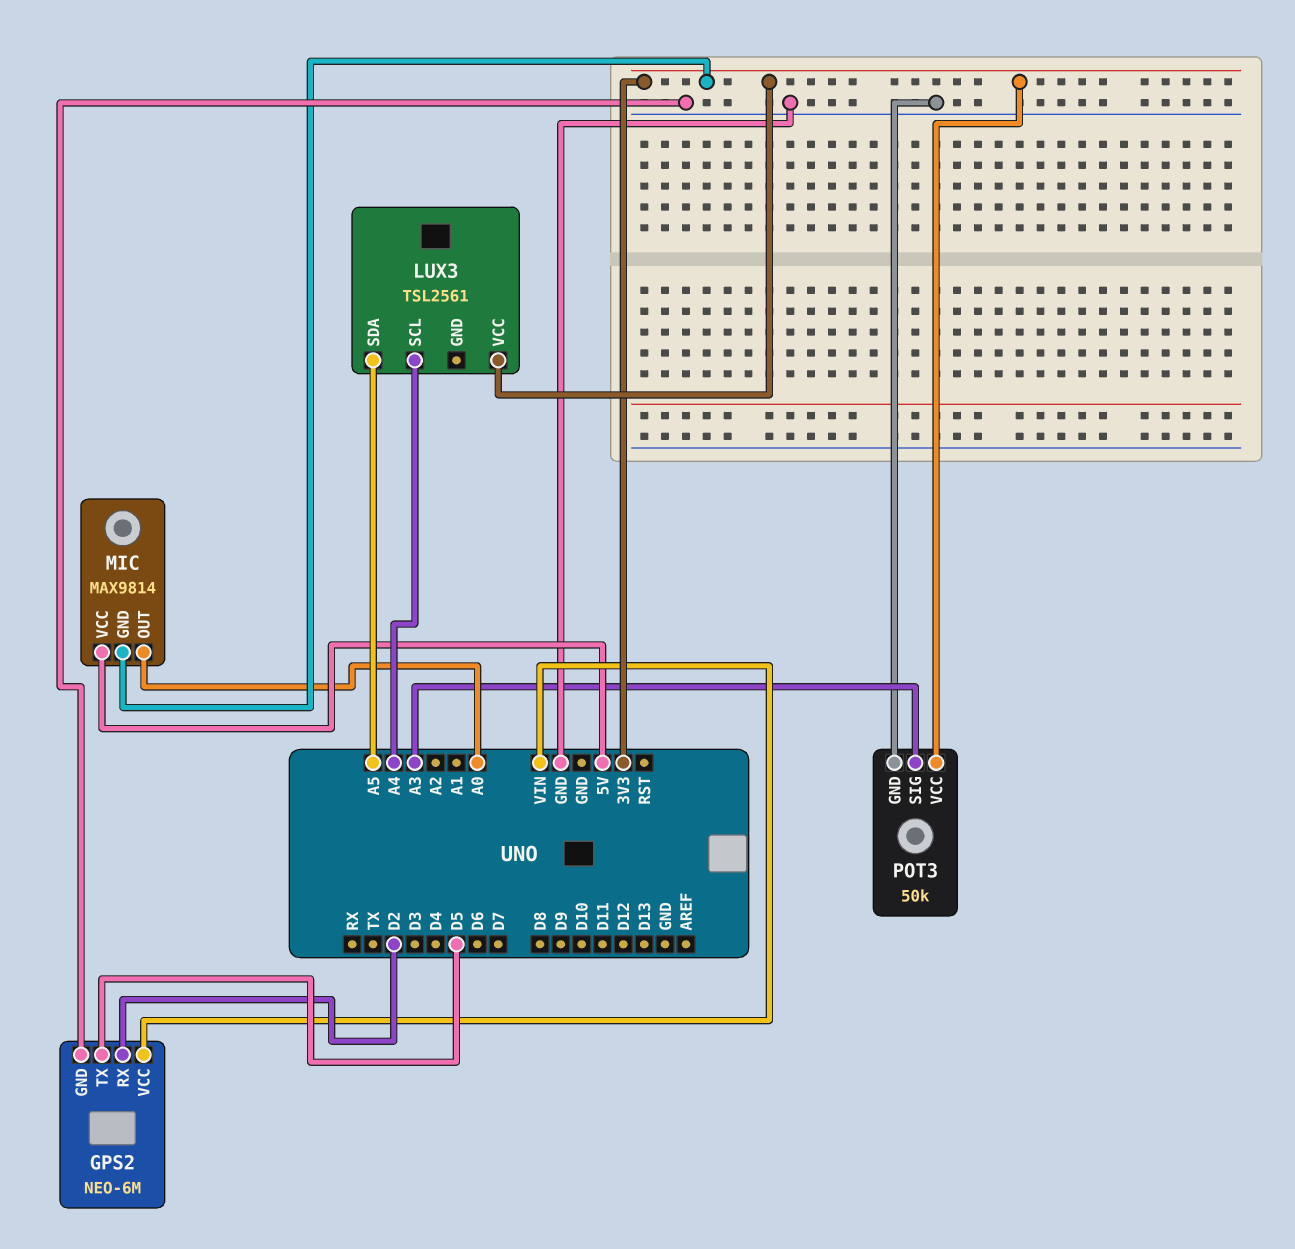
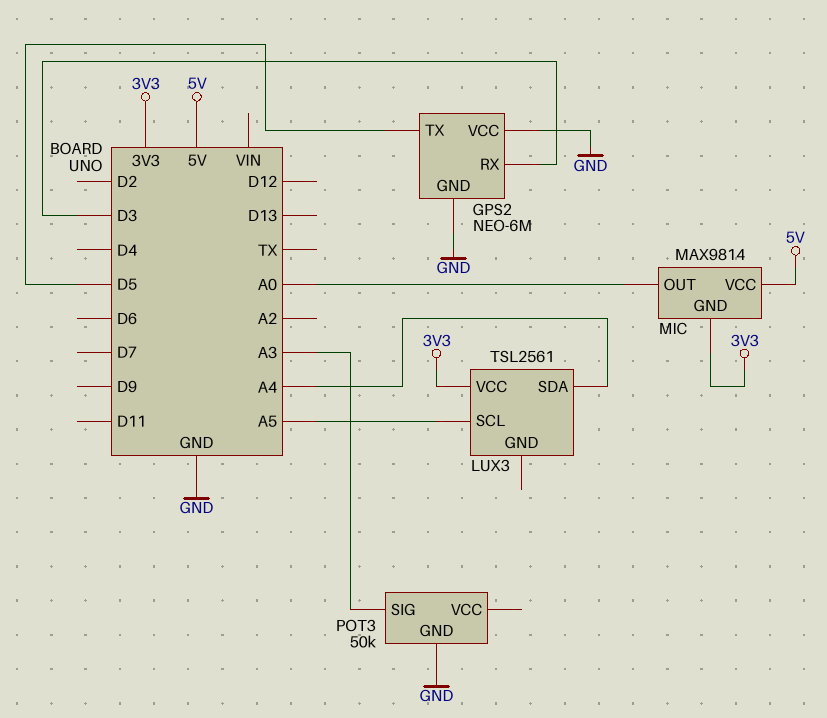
GPS2 pin RX: D2 -> D3
GPS2 pin VCC: VIN -> GND
LUX3 pin SCL: A4 -> A5
LUX3 pin SDA: A5 -> A4
POT3 pin VCC: 3V3 -> none

